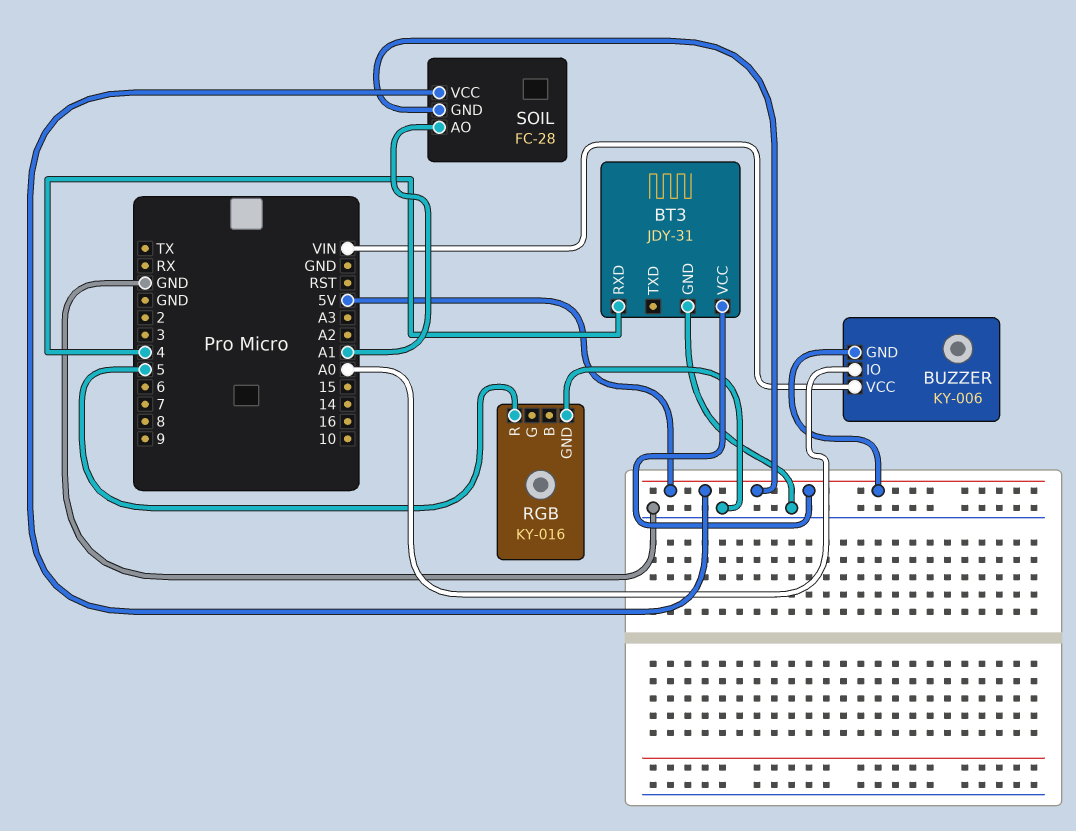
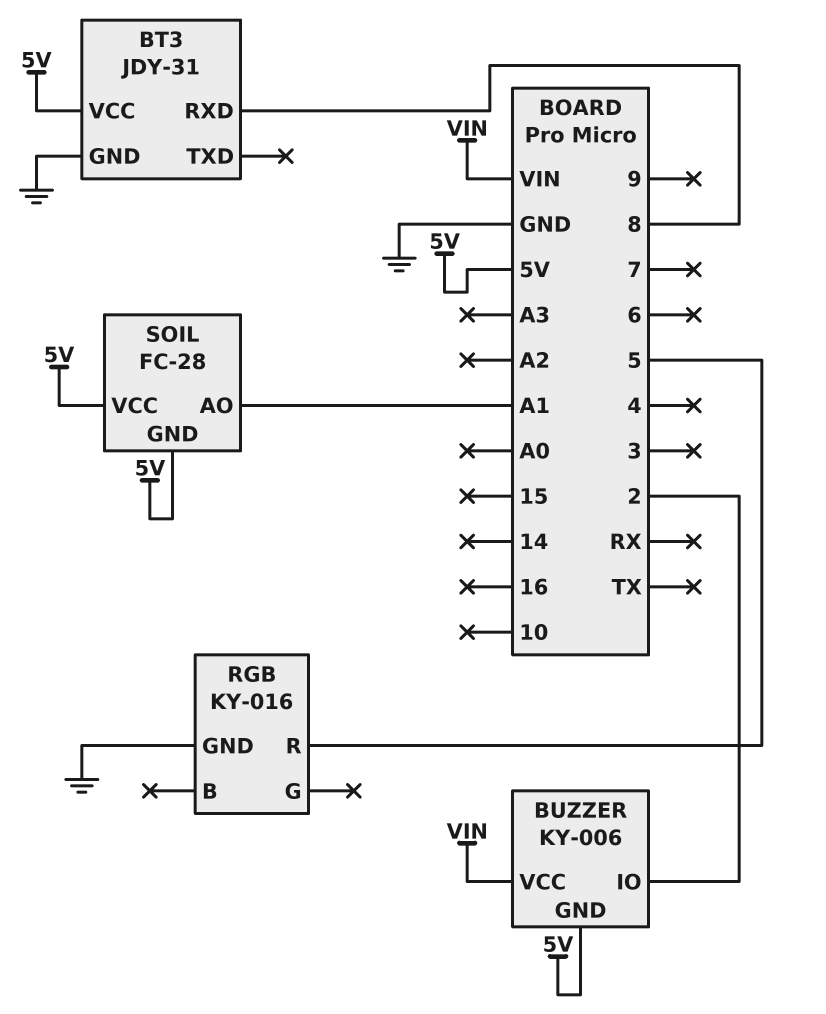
BT3 pin RXD: 4 -> 8
BUZZER pin IO: A0 -> 2

